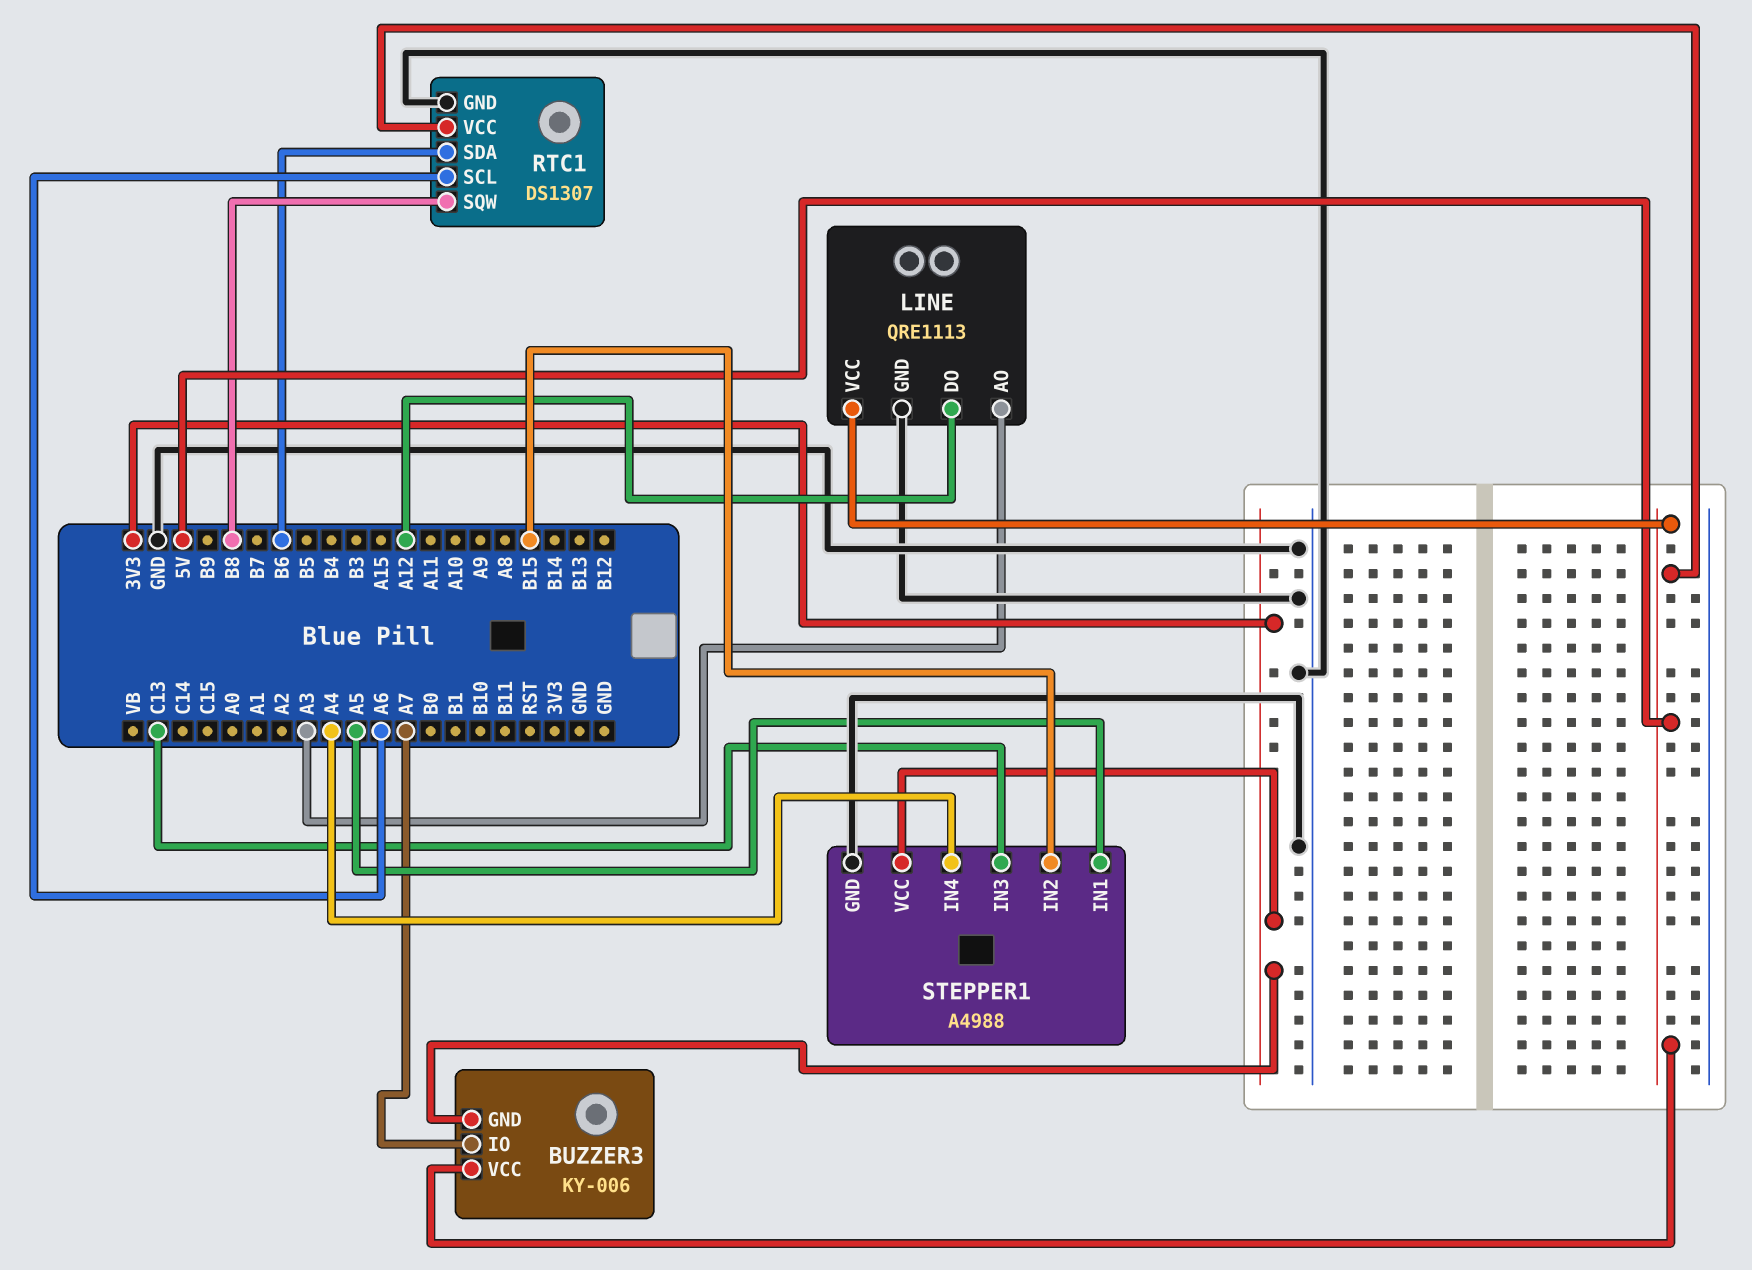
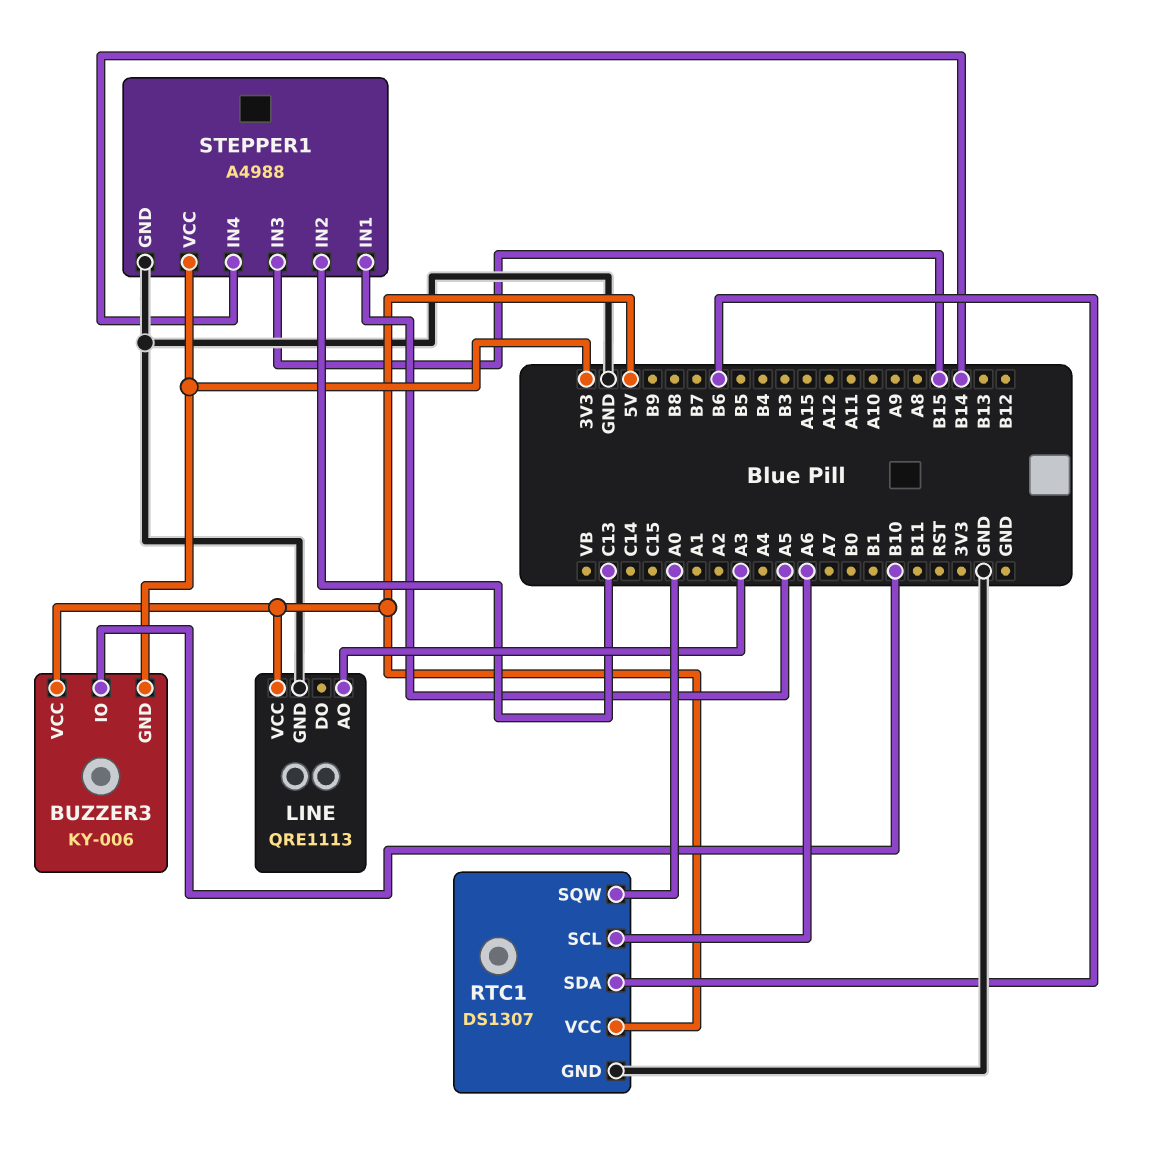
BUZZER3 pin IO: A7 -> B10
LINE pin DO: A12 -> none
RTC1 pin SQW: B8 -> A0
STEPPER1 pin IN2: B15 -> C13
STEPPER1 pin IN3: C13 -> B15
STEPPER1 pin IN4: A4 -> B14

